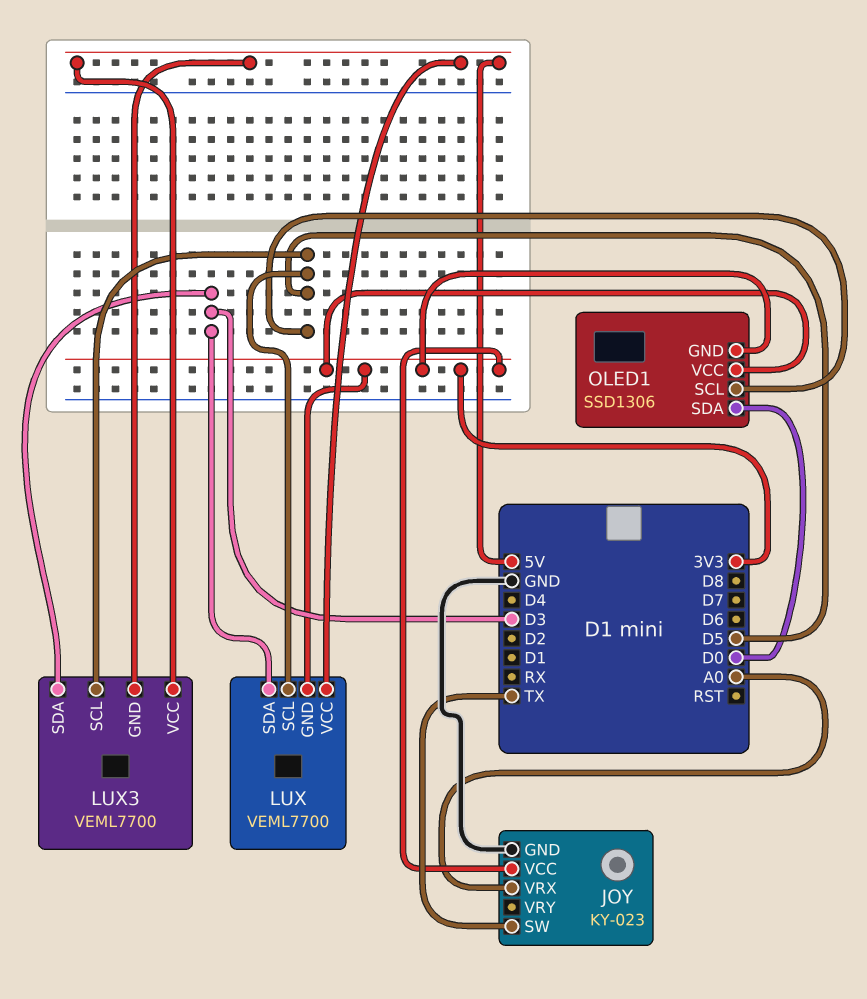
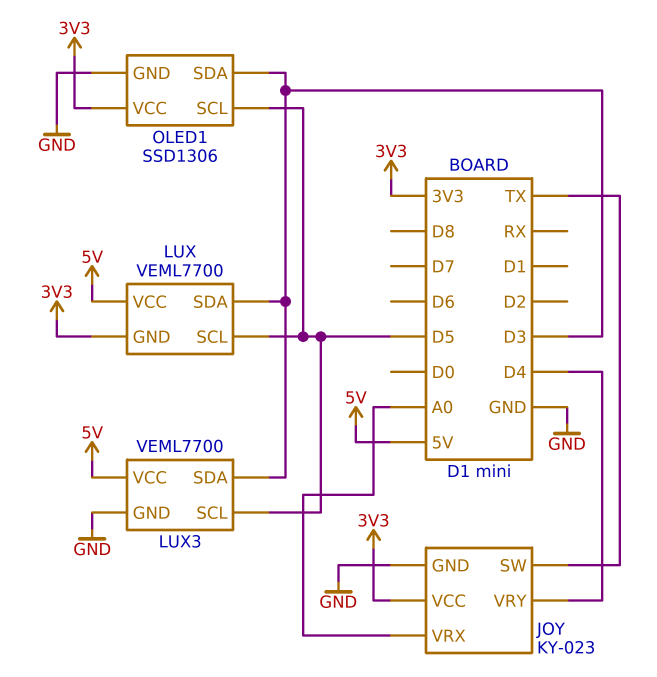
JOY pin VRY: none -> D4
LUX3 pin GND: 5V -> GND
OLED1 pin GND: 3V3 -> GND
OLED1 pin SDA: D0 -> D3

